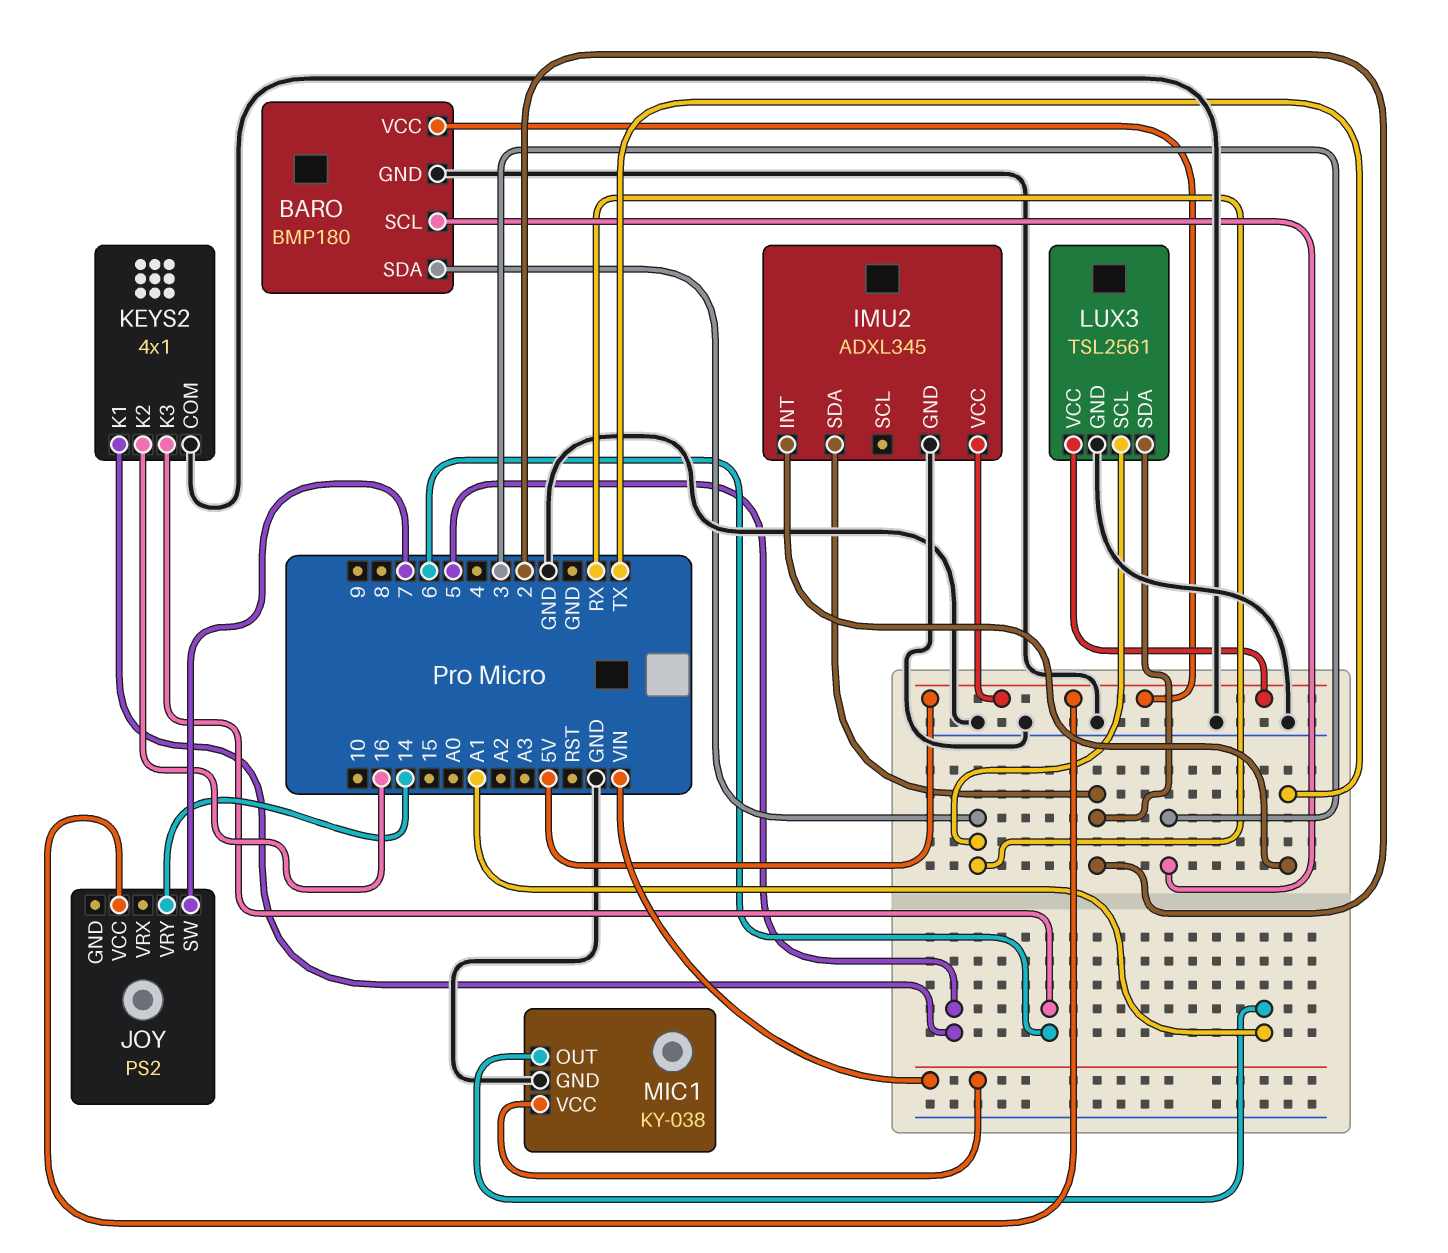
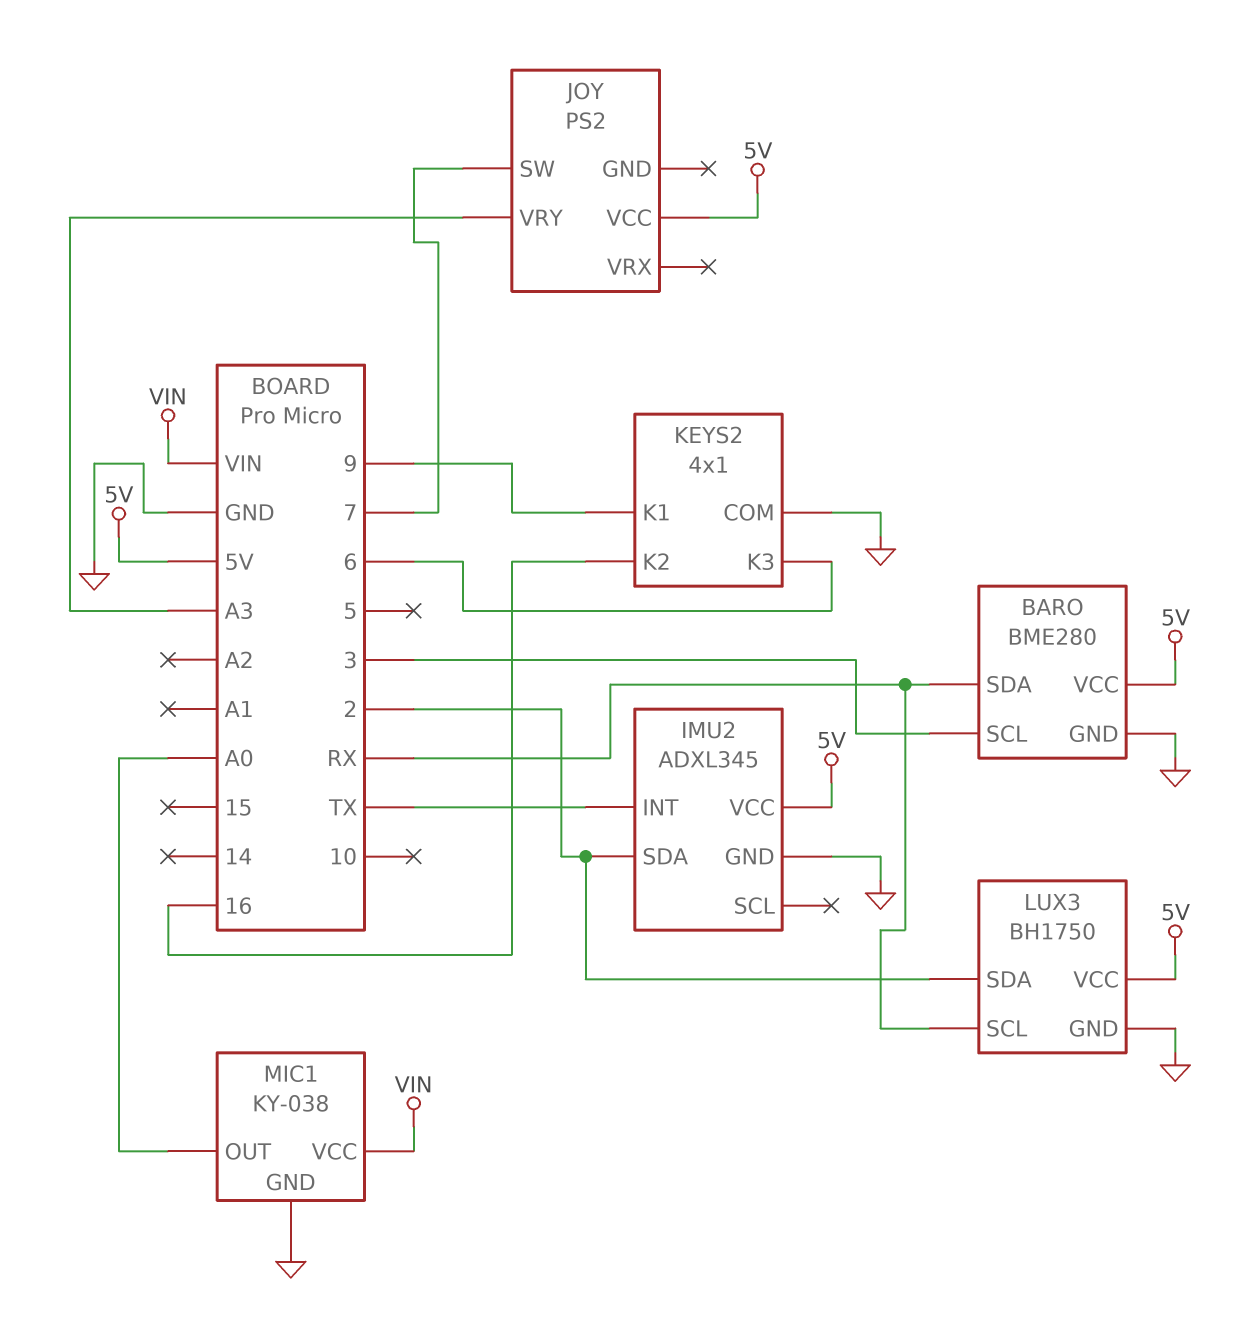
BARO: BMP180 -> BME280
JOY pin VRY: 14 -> A3
KEYS2 pin K1: 5 -> 9
LUX3: TSL2561 -> BH1750
MIC1 pin OUT: A1 -> A0

